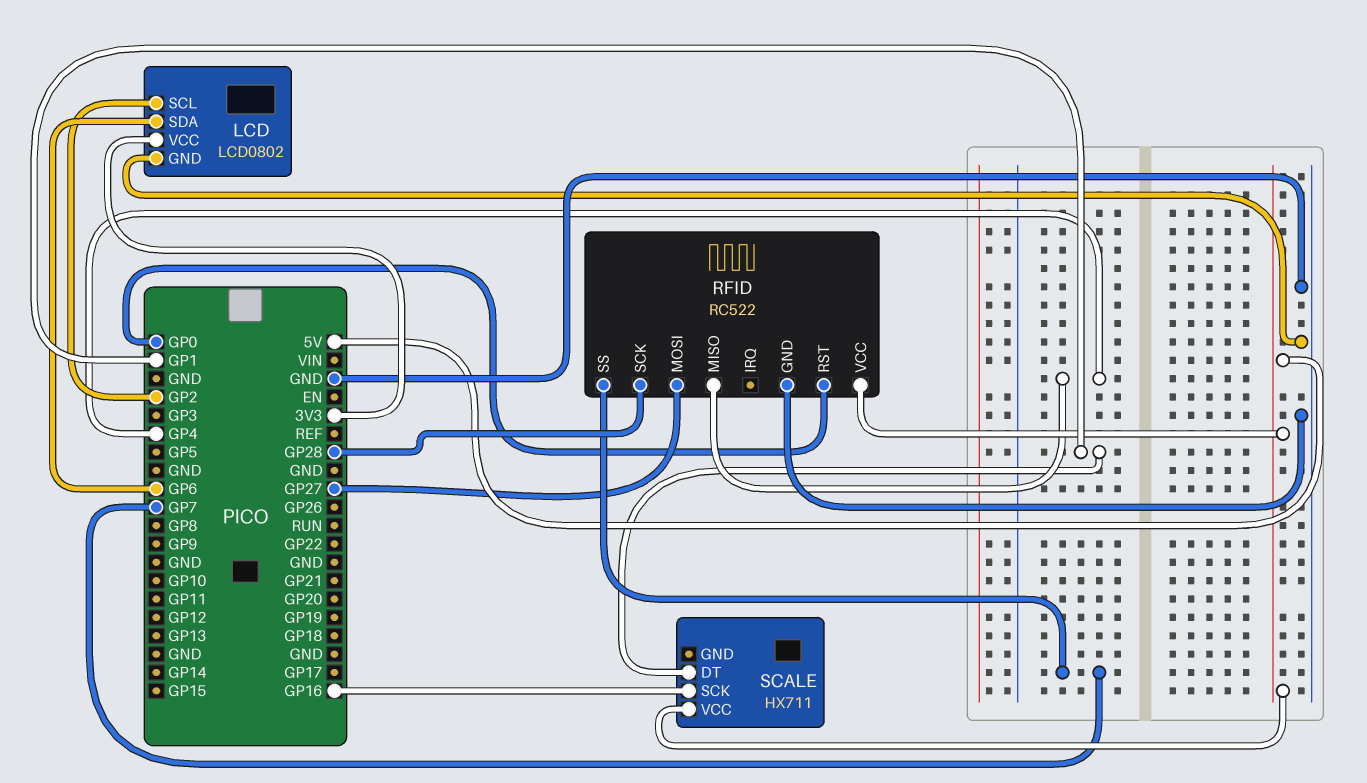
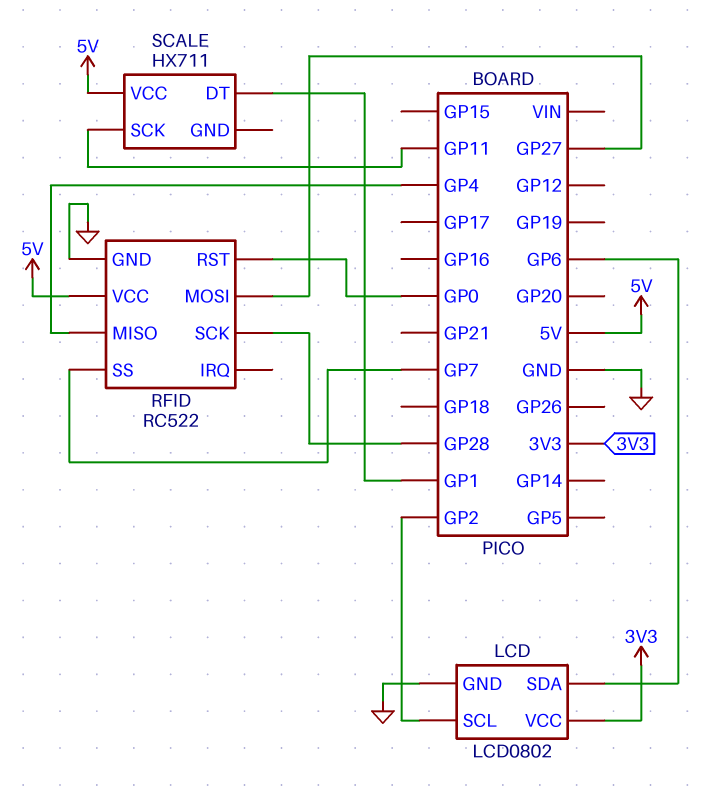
SCALE pin SCK: GP16 -> GP11

